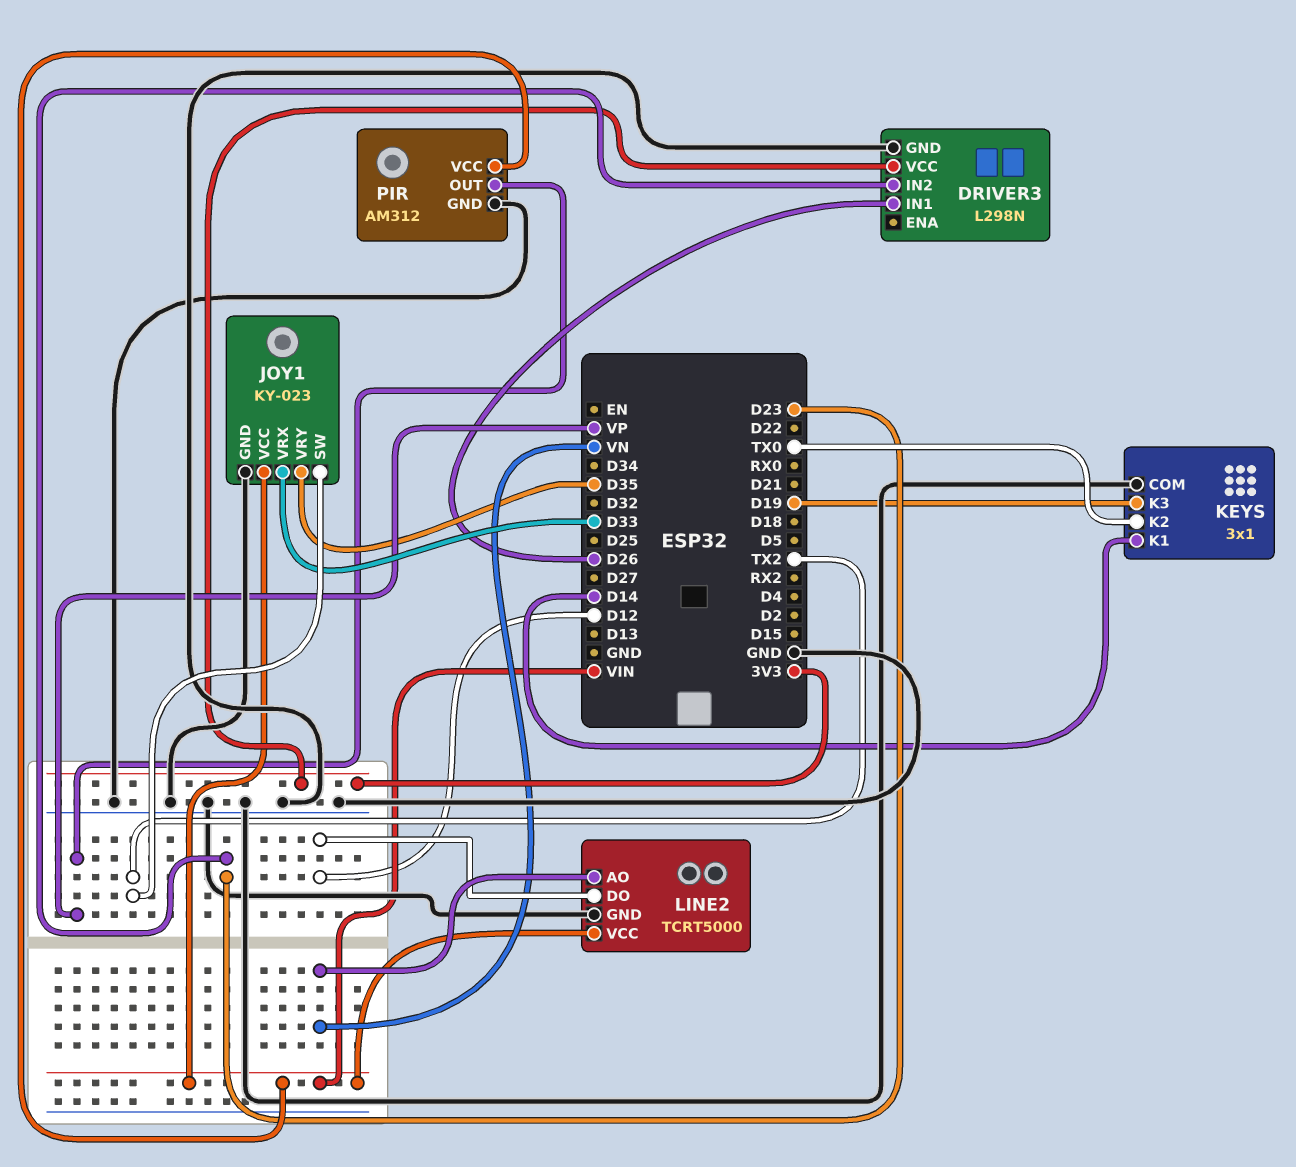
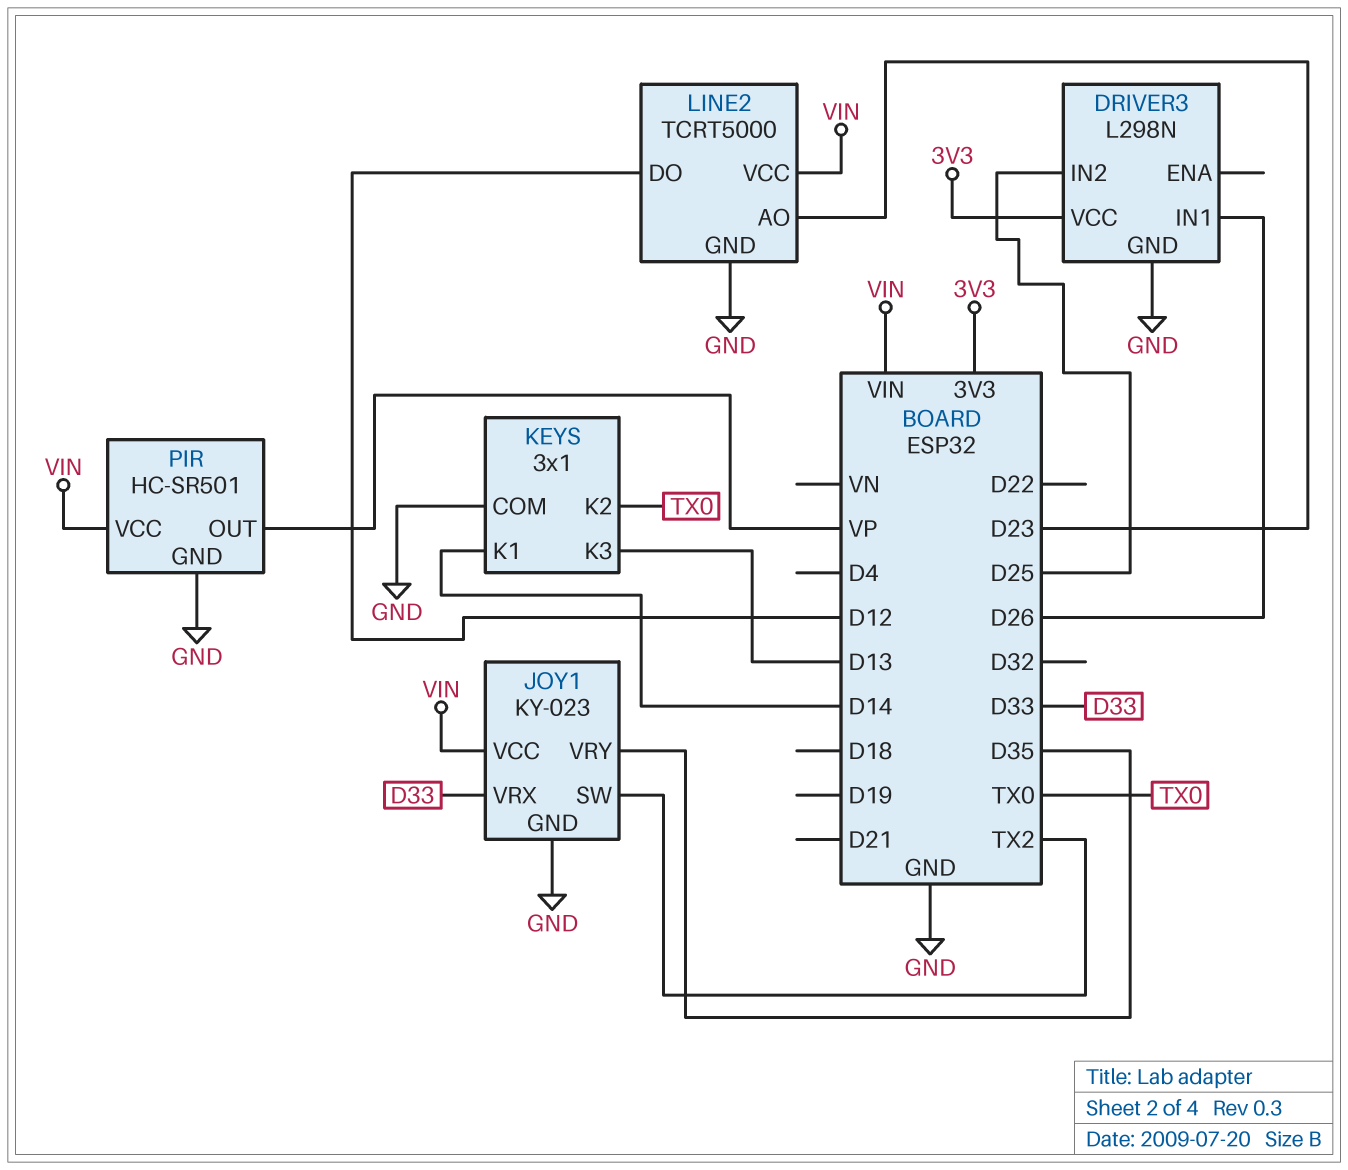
DRIVER3 pin IN2: D23 -> D25
KEYS pin K3: D19 -> D13
LINE2 pin AO: VN -> D23
PIR: AM312 -> HC-SR501

